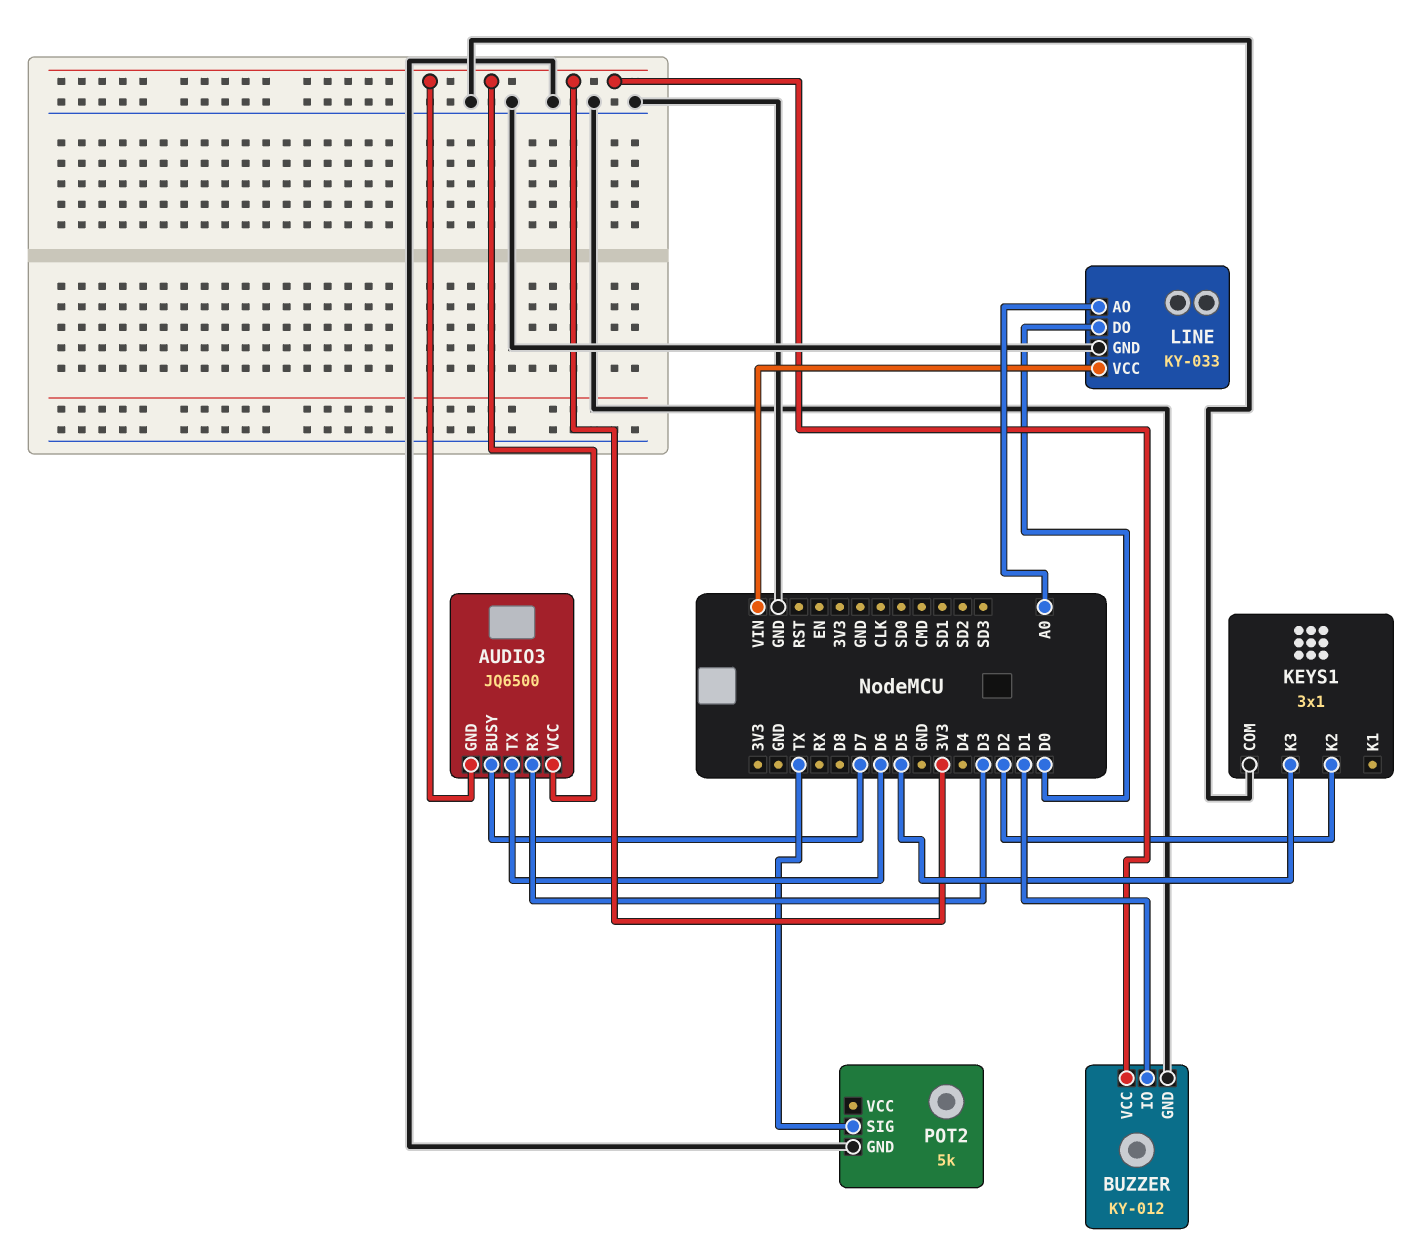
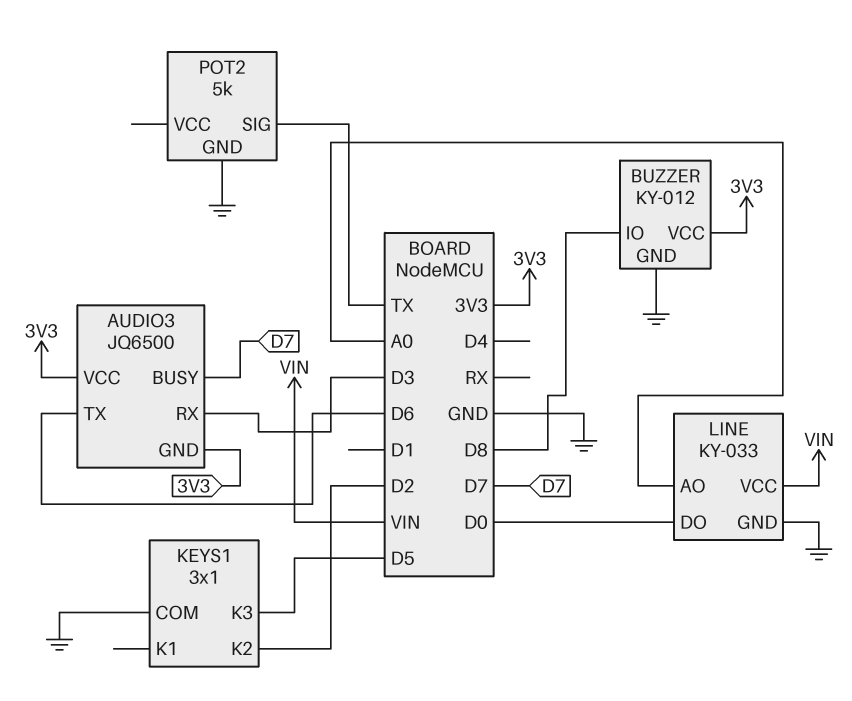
BUZZER pin IO: D1 -> D8

